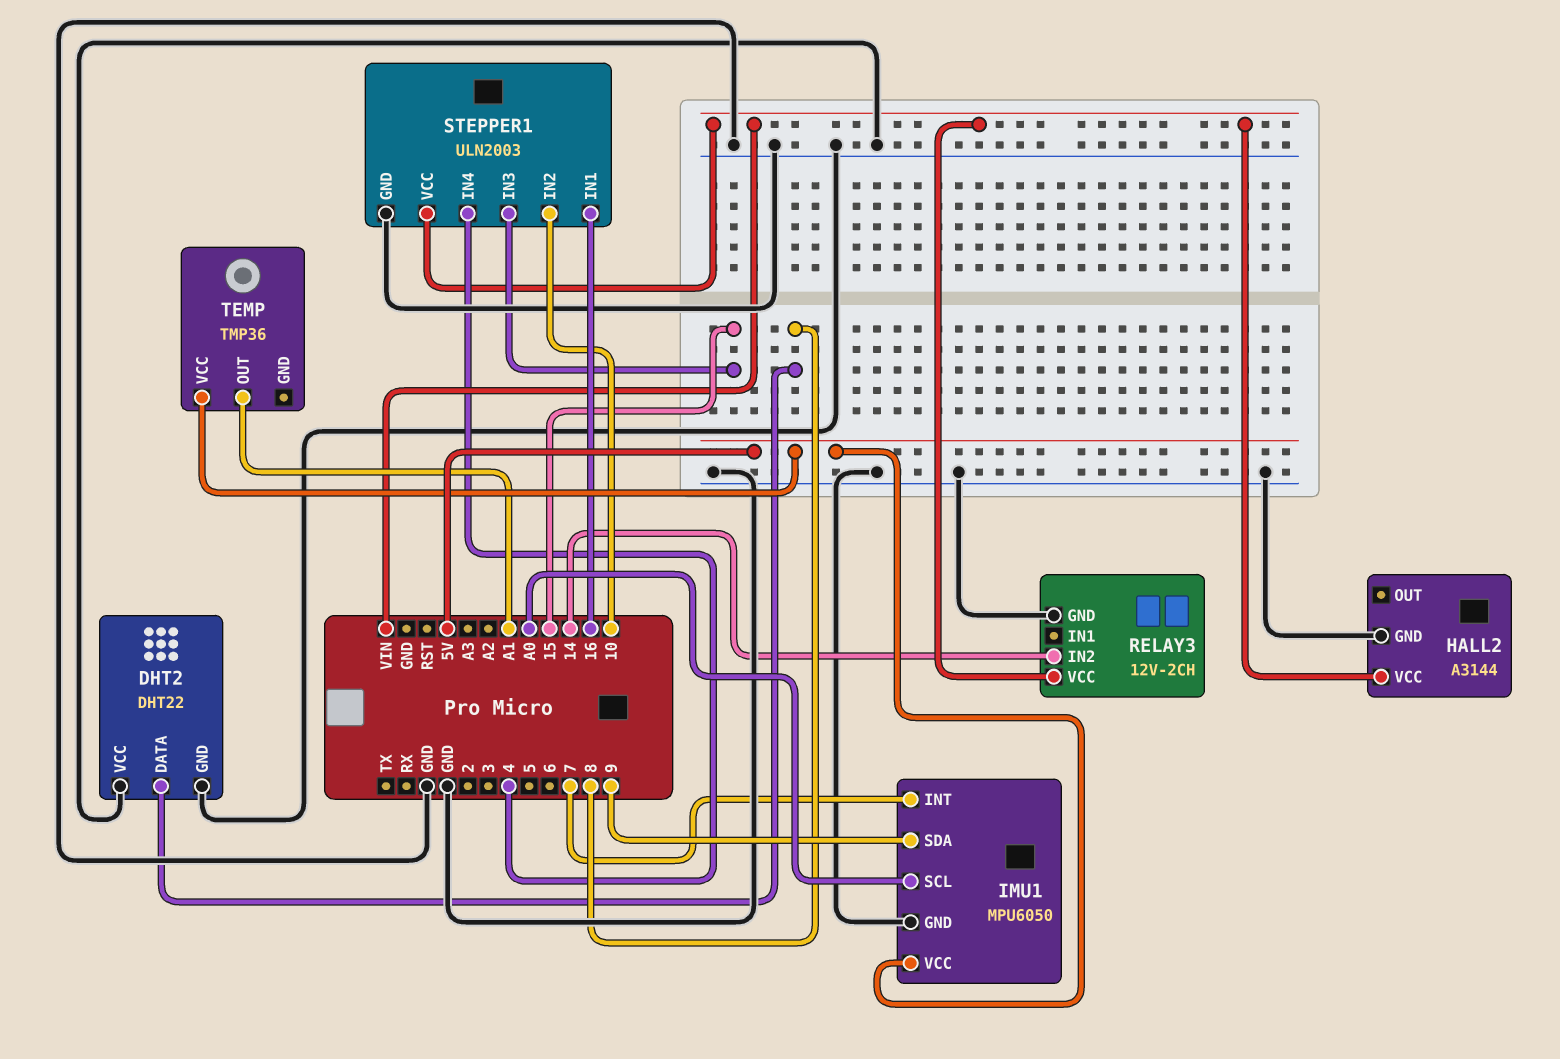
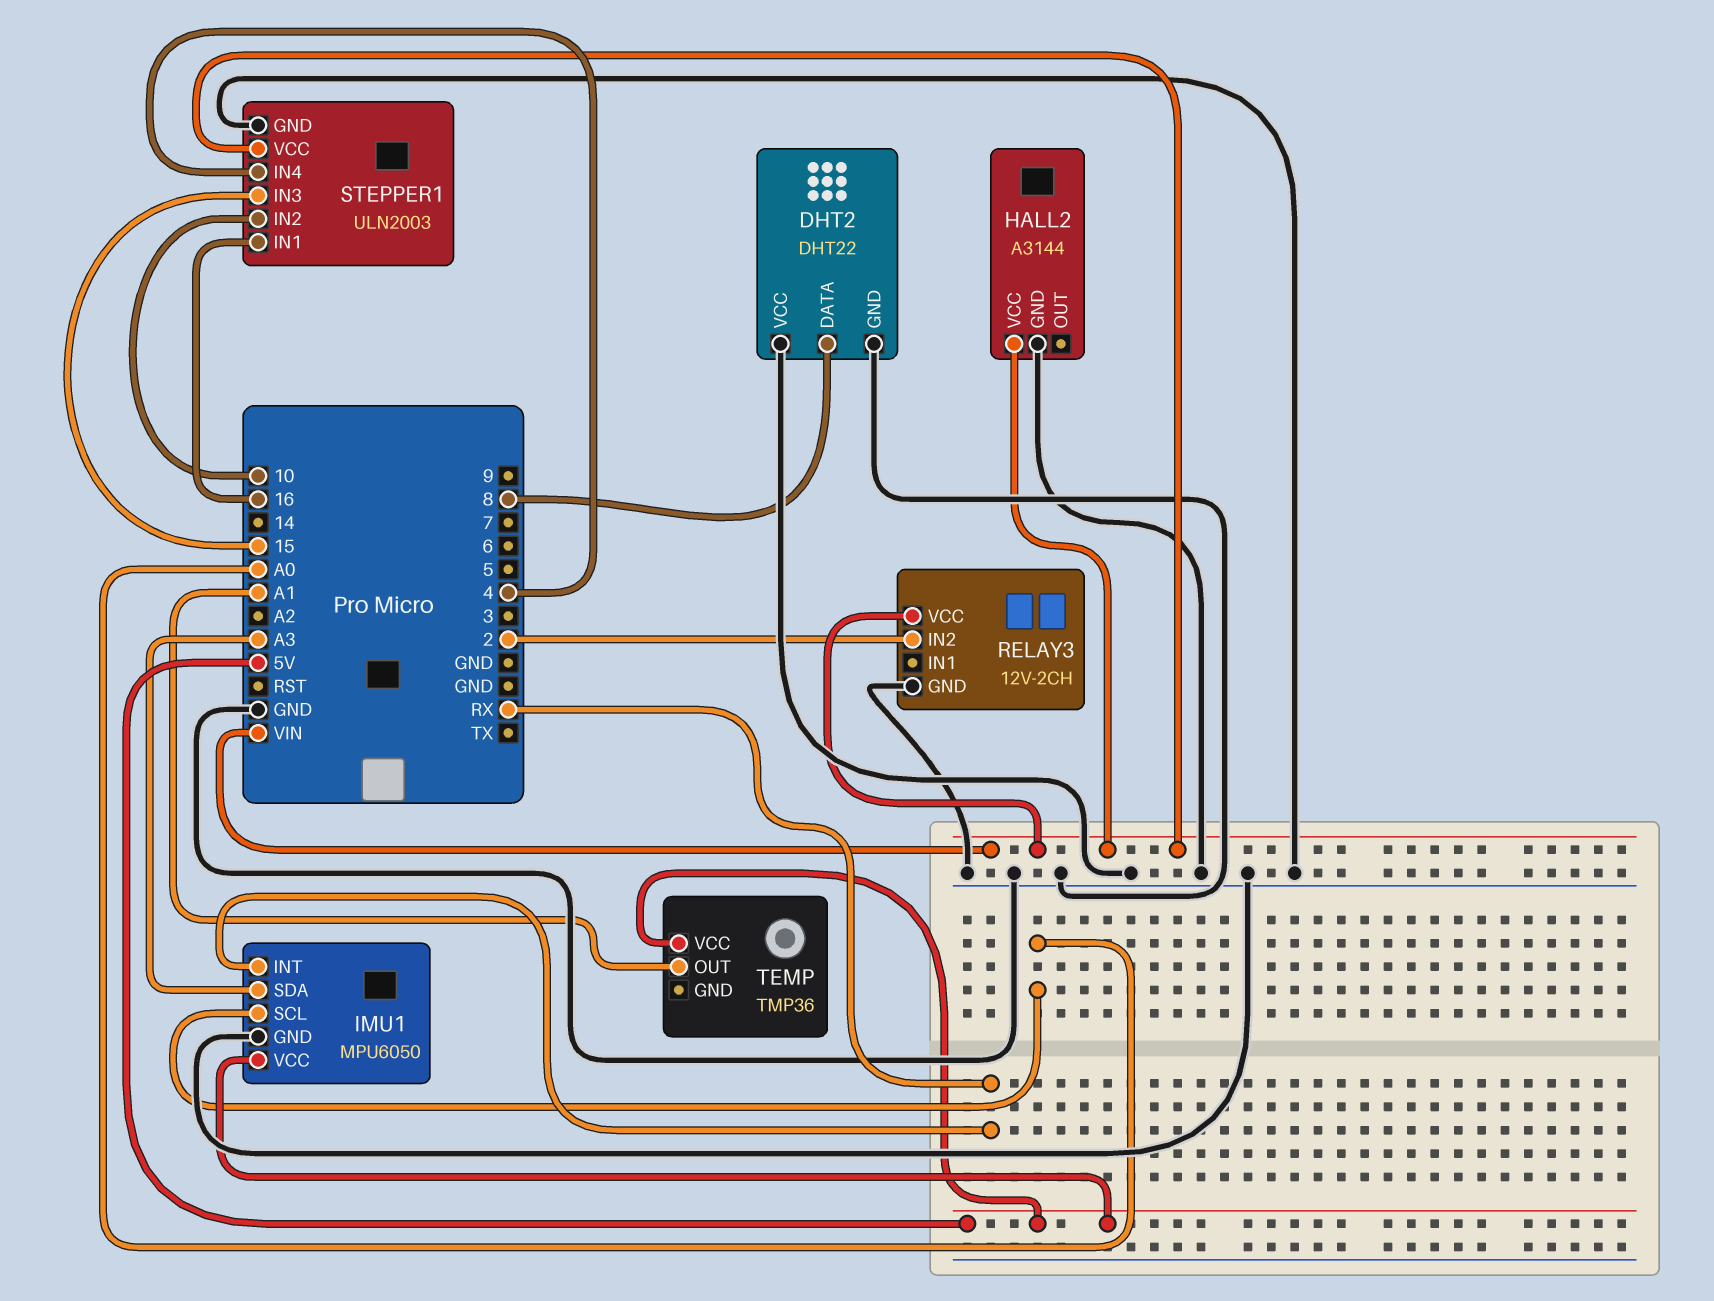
IMU1 pin INT: 7 -> RX
IMU1 pin SDA: 9 -> A3
RELAY3 pin IN2: 14 -> 2

